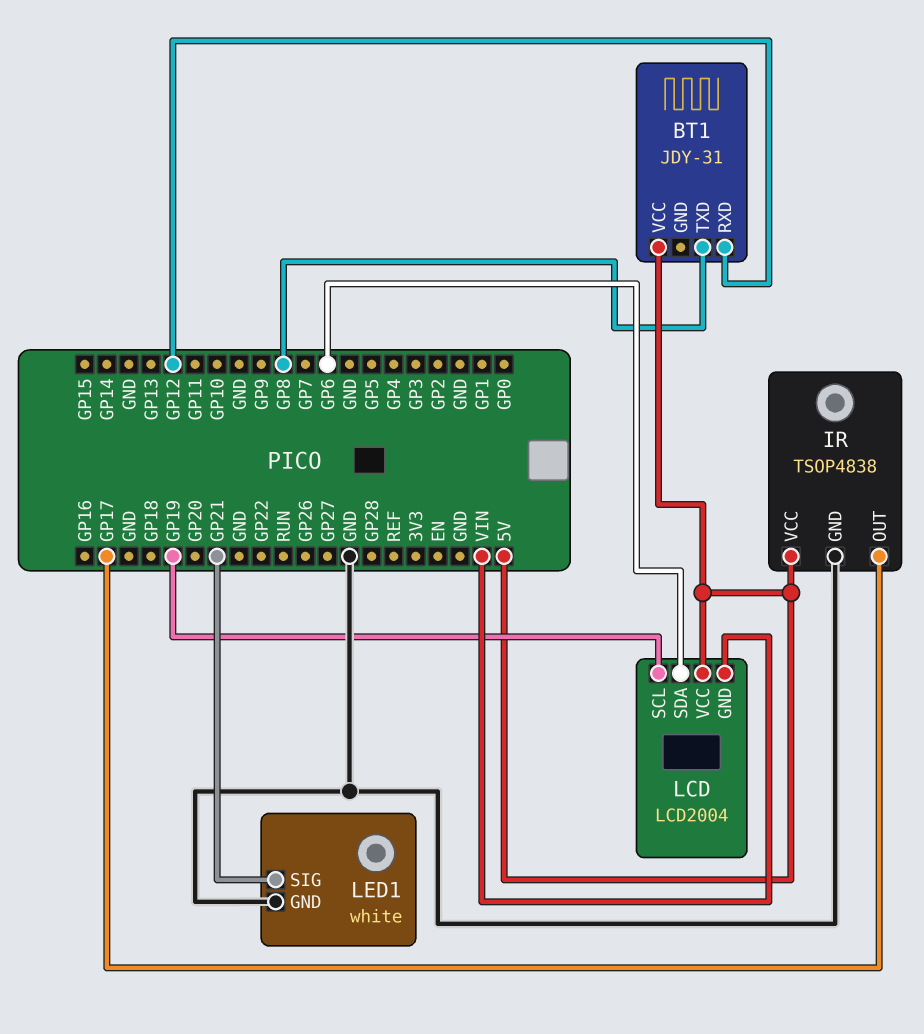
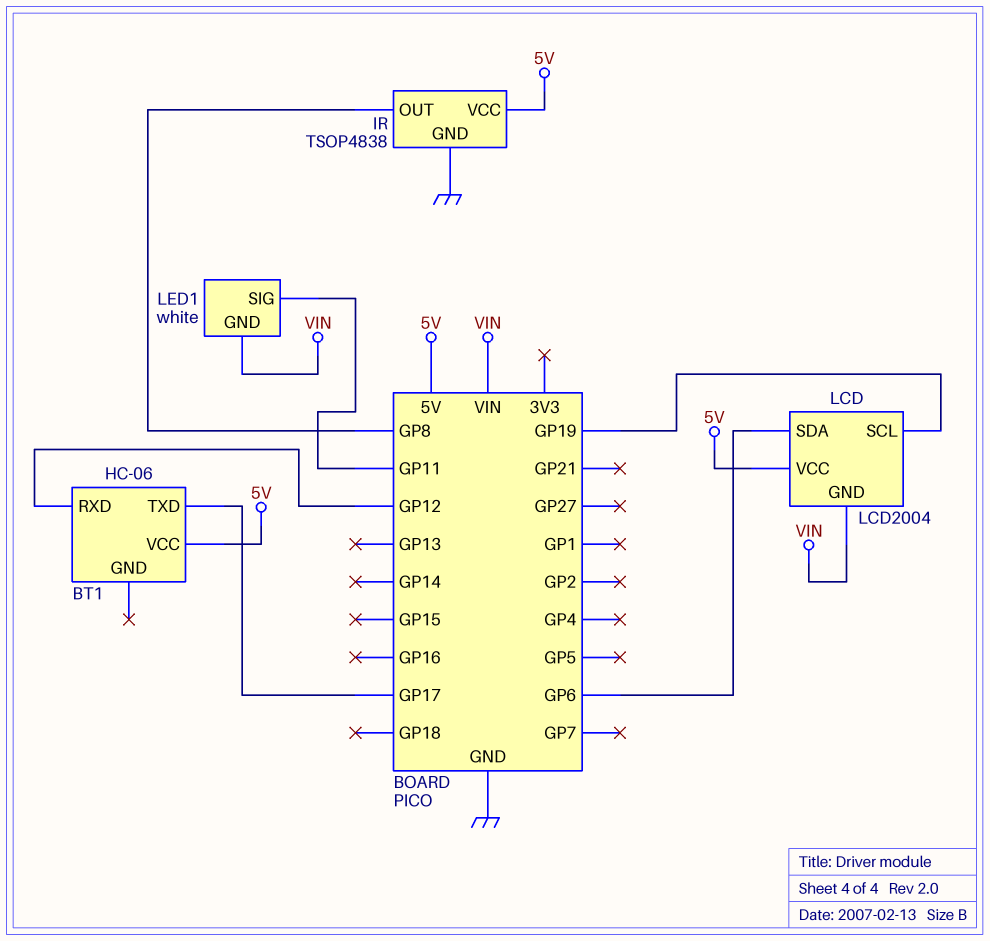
BT1: JDY-31 -> HC-06
BT1 pin TXD: GP8 -> GP17
IR pin OUT: GP17 -> GP8
LED1 pin GND: GND -> VIN
LED1 pin SIG: GP21 -> GP11

